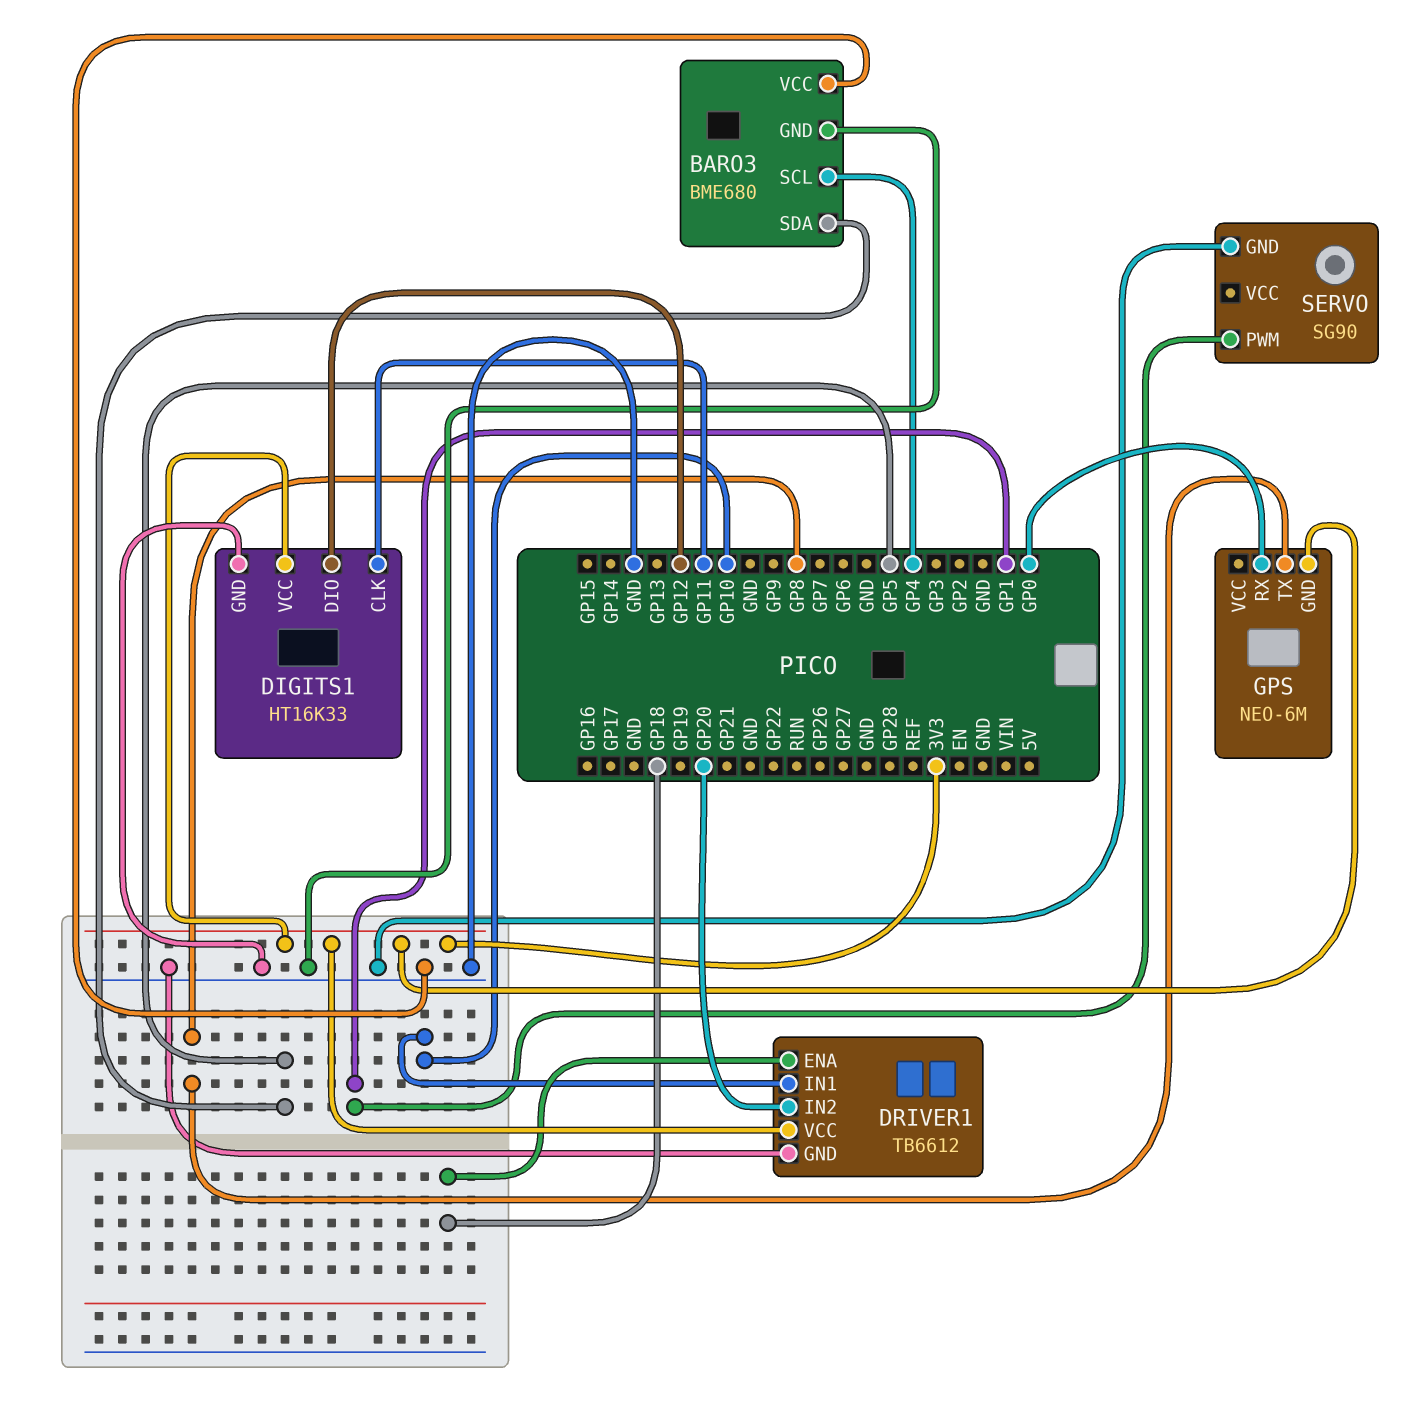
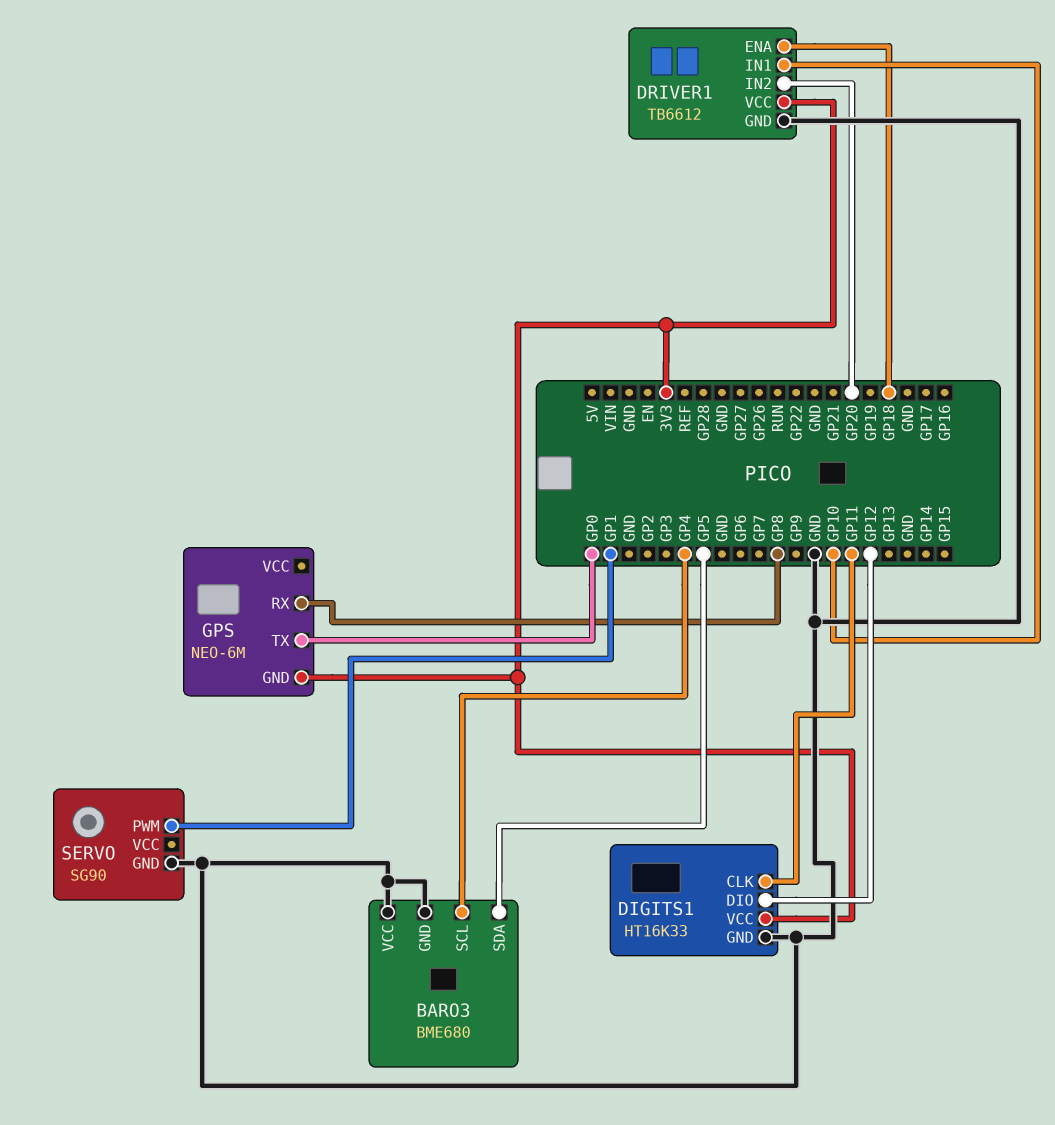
GPS pin RX: GP0 -> GP8
GPS pin TX: GP8 -> GP0

